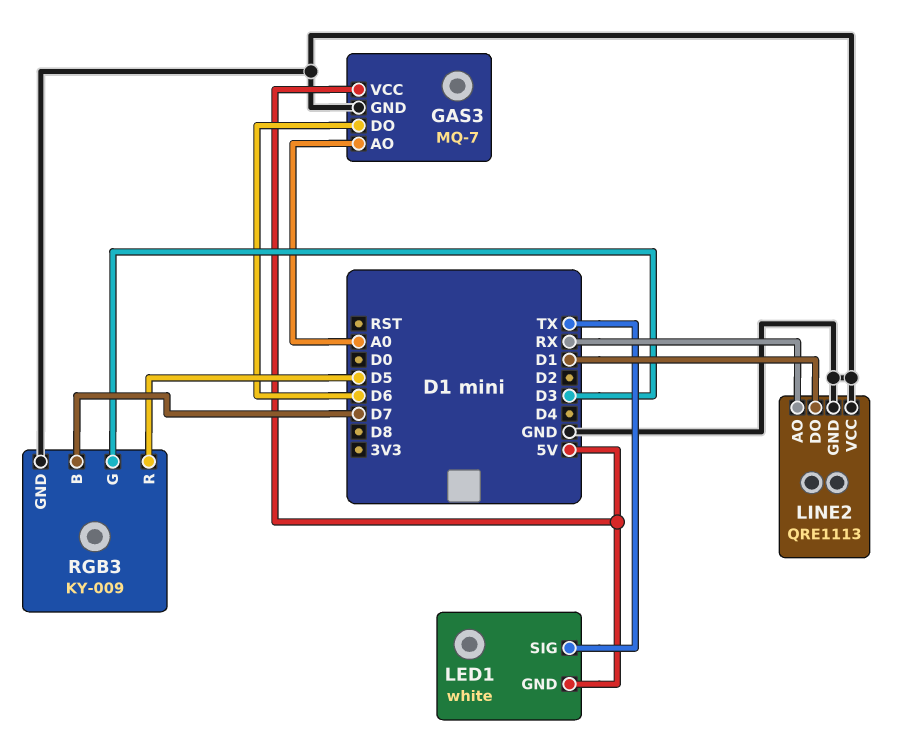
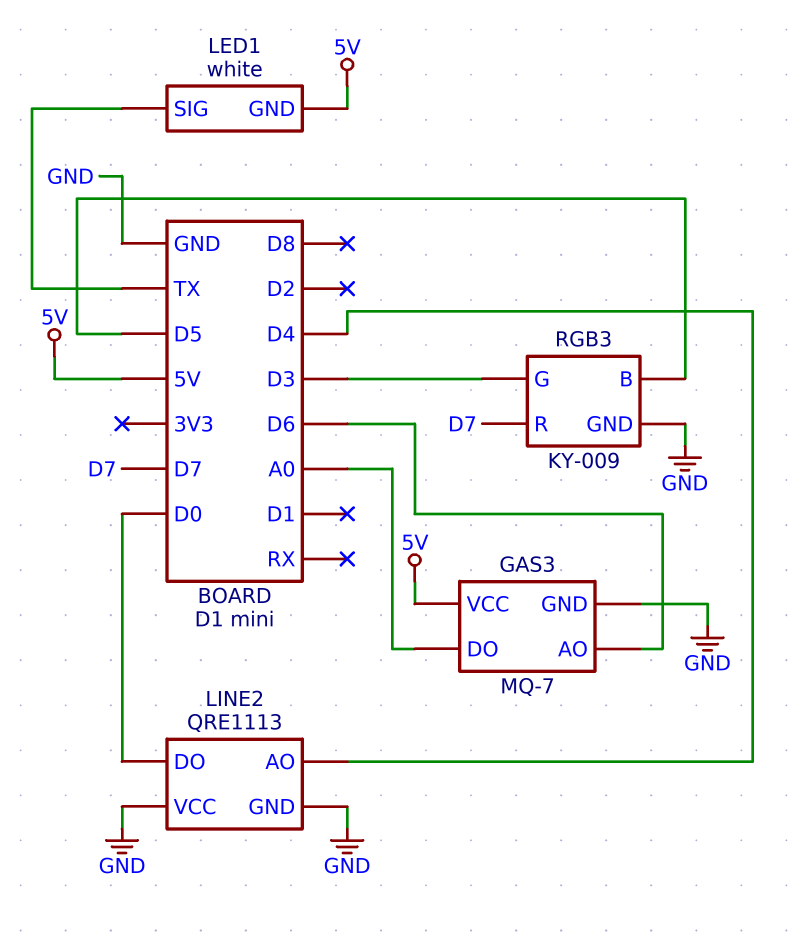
GAS3 pin AO: A0 -> D6
GAS3 pin DO: D6 -> A0
LINE2 pin AO: RX -> D4
LINE2 pin DO: D1 -> D0
RGB3 pin B: D7 -> D5
RGB3 pin R: D5 -> D7

